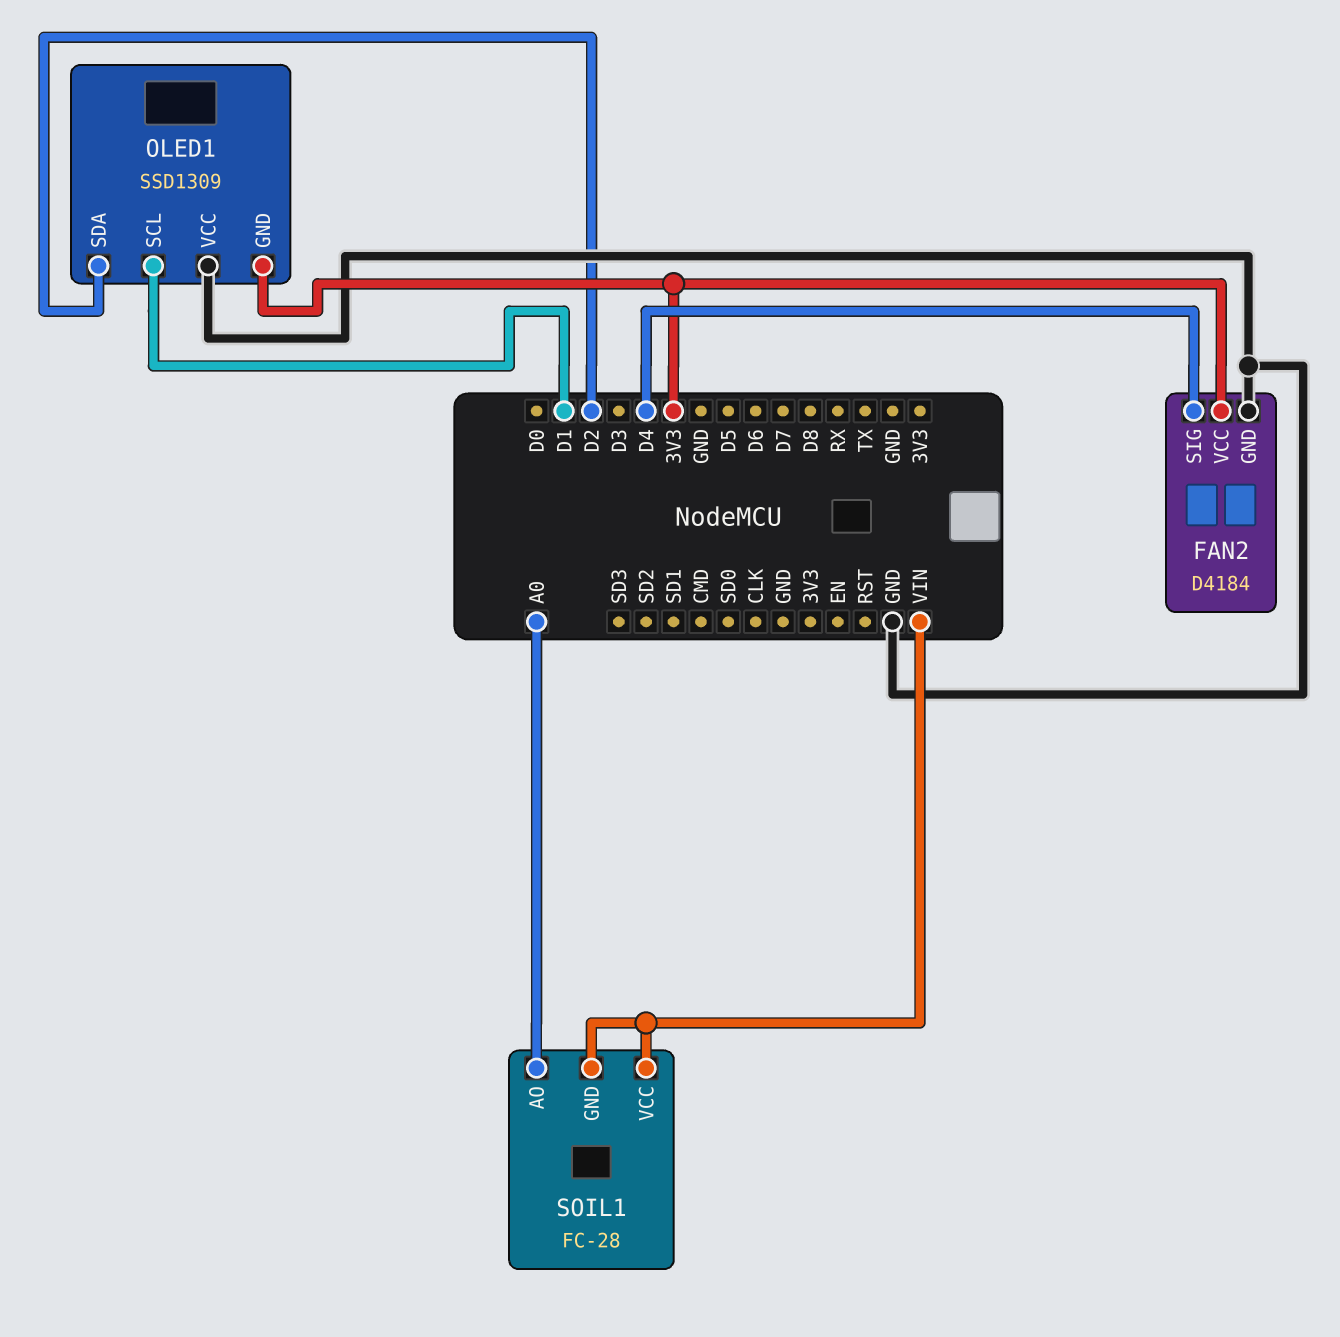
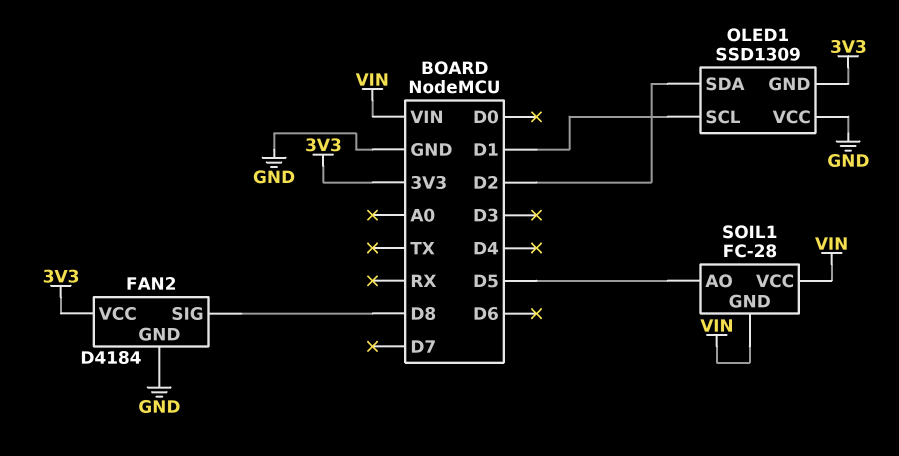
FAN2 pin SIG: D4 -> D8
SOIL1 pin AO: A0 -> D5

